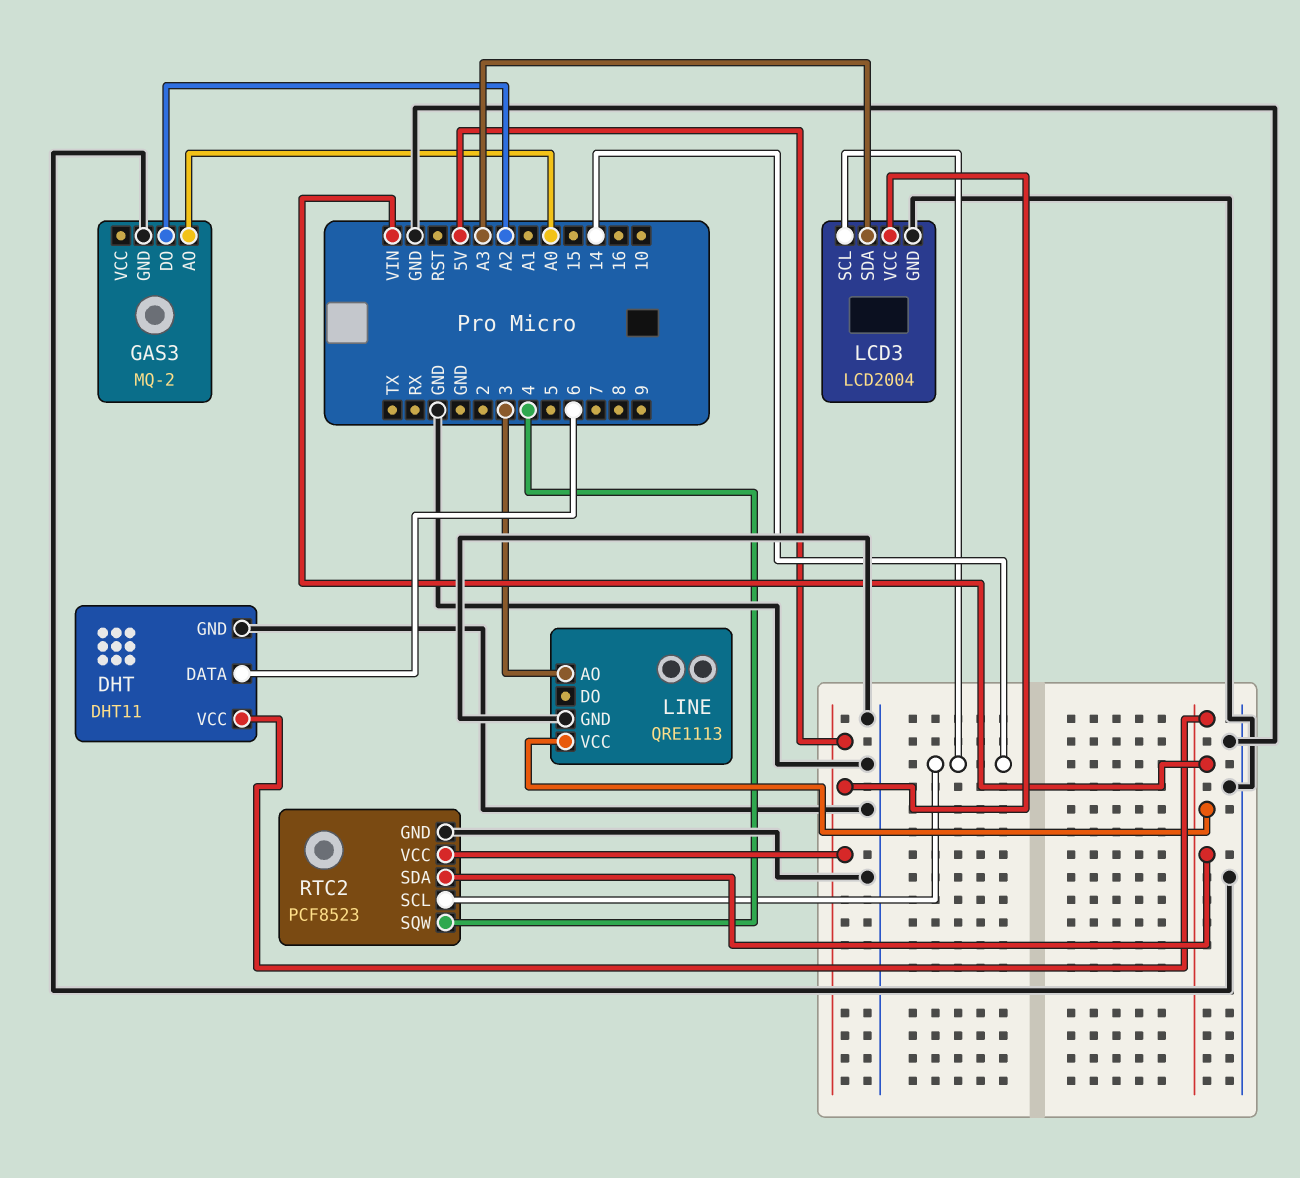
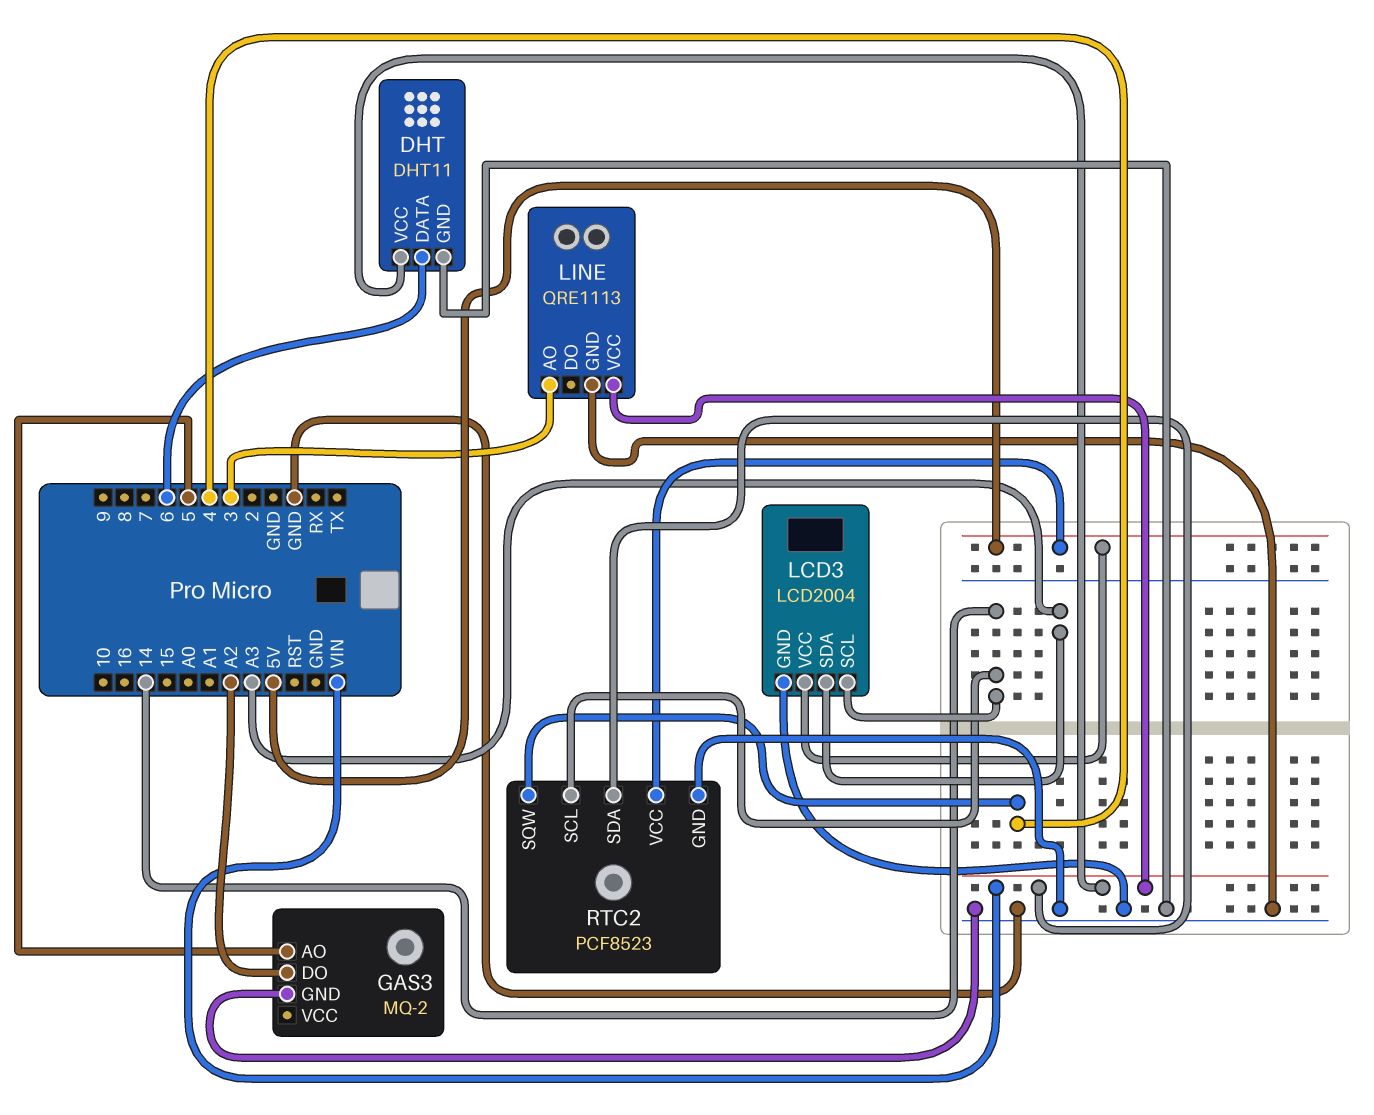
GAS3 pin AO: A0 -> 5

